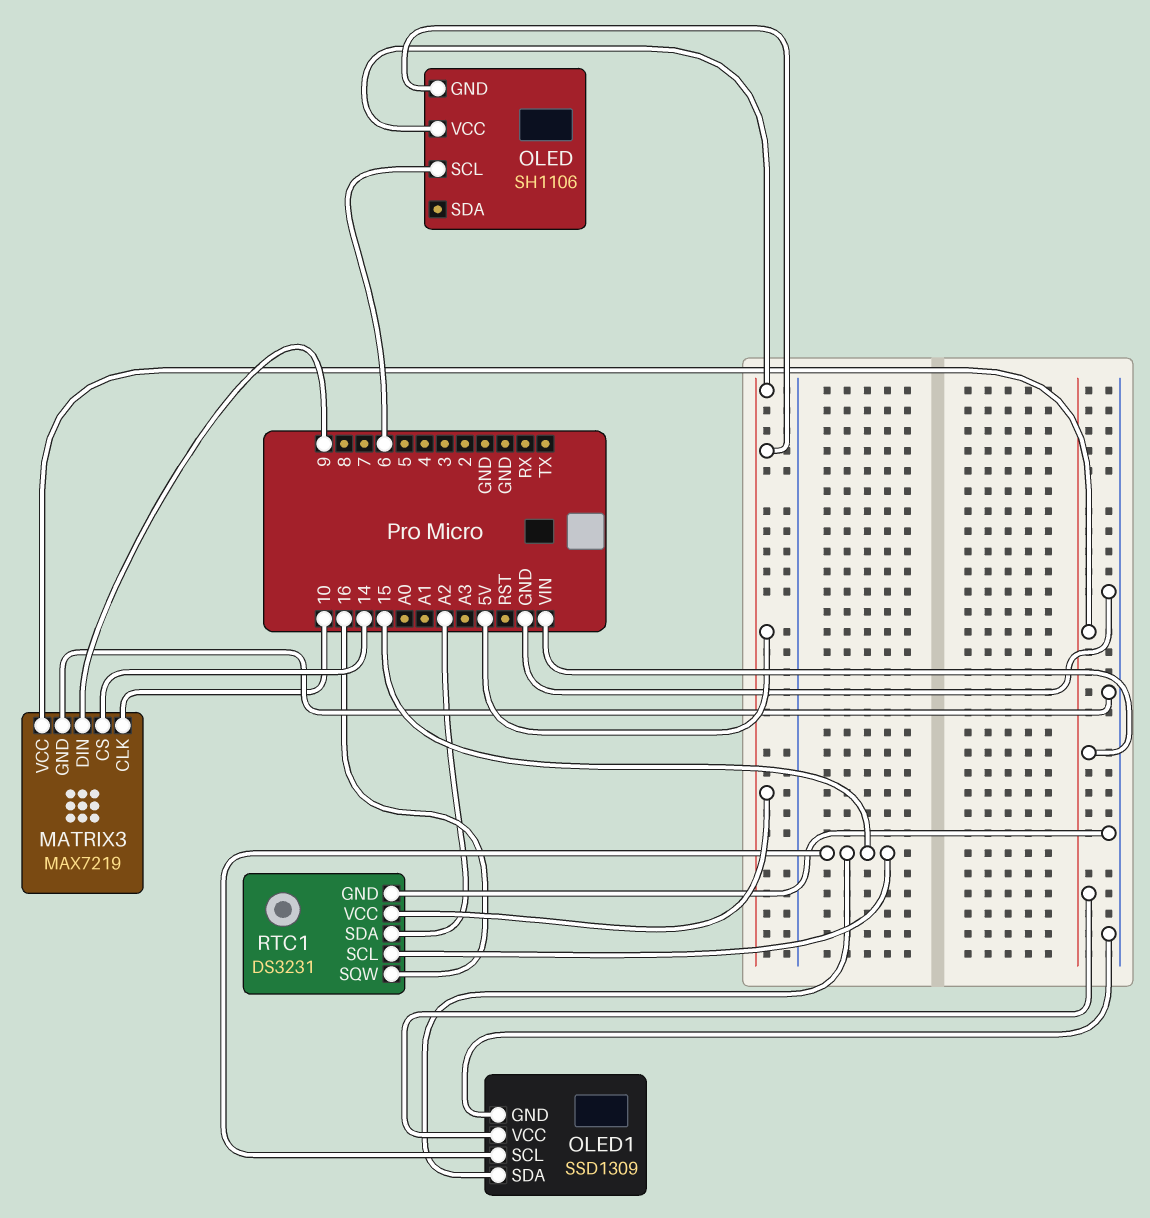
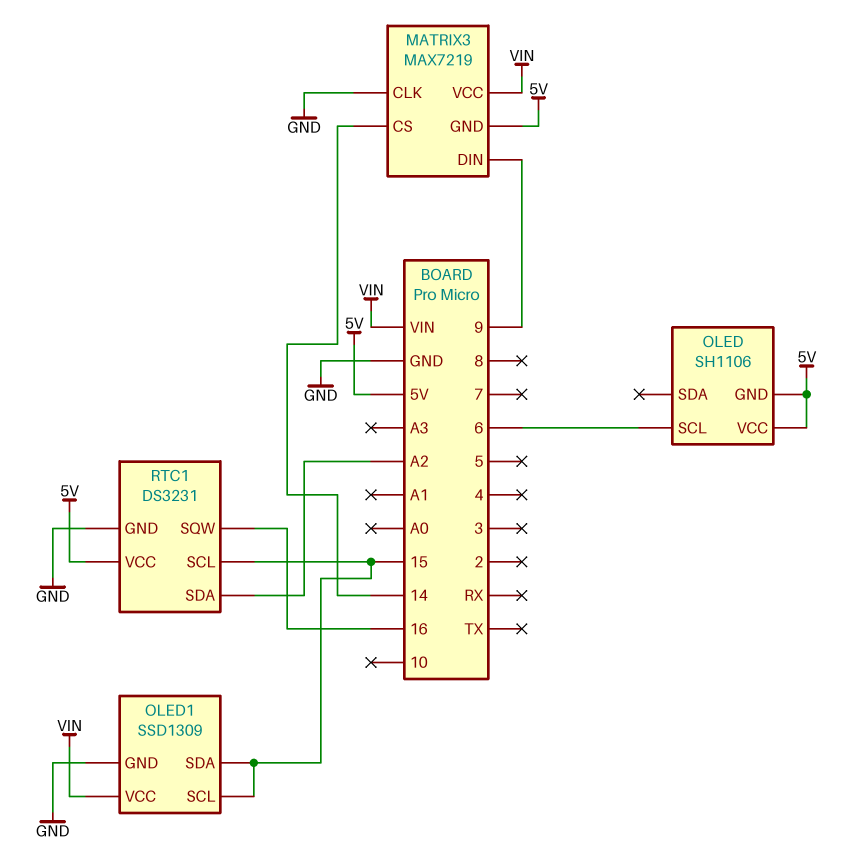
MATRIX3 pin CLK: 10 -> GND
MATRIX3 pin GND: GND -> 5V

